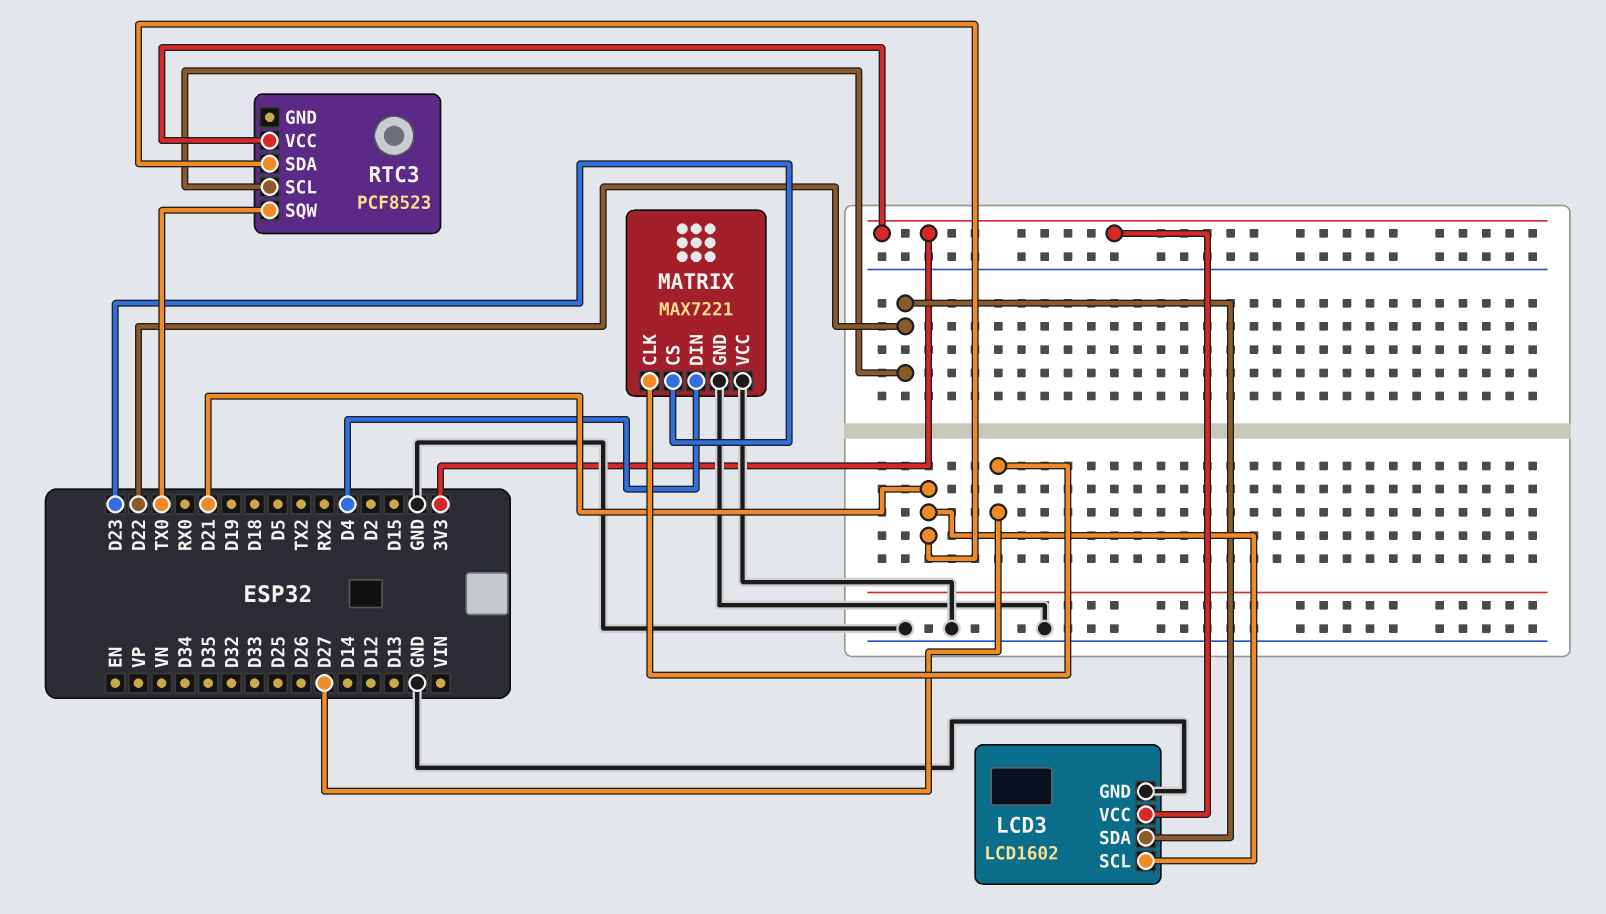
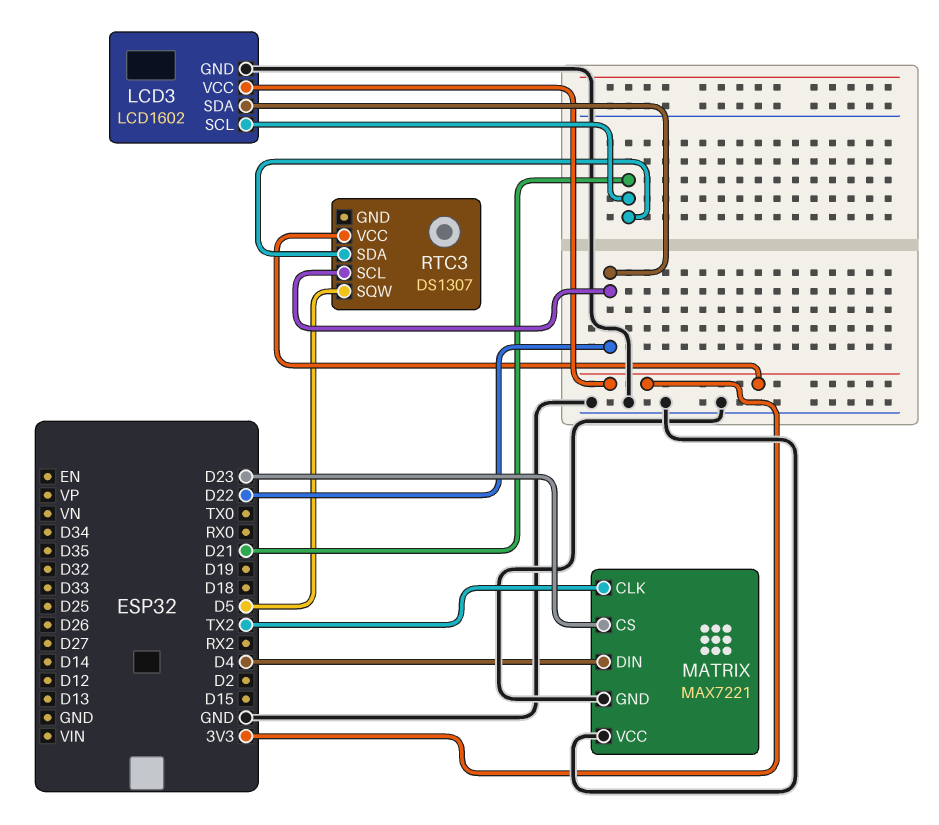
MATRIX pin CLK: D27 -> TX2
RTC3: PCF8523 -> DS1307
RTC3 pin SQW: TX0 -> D5

